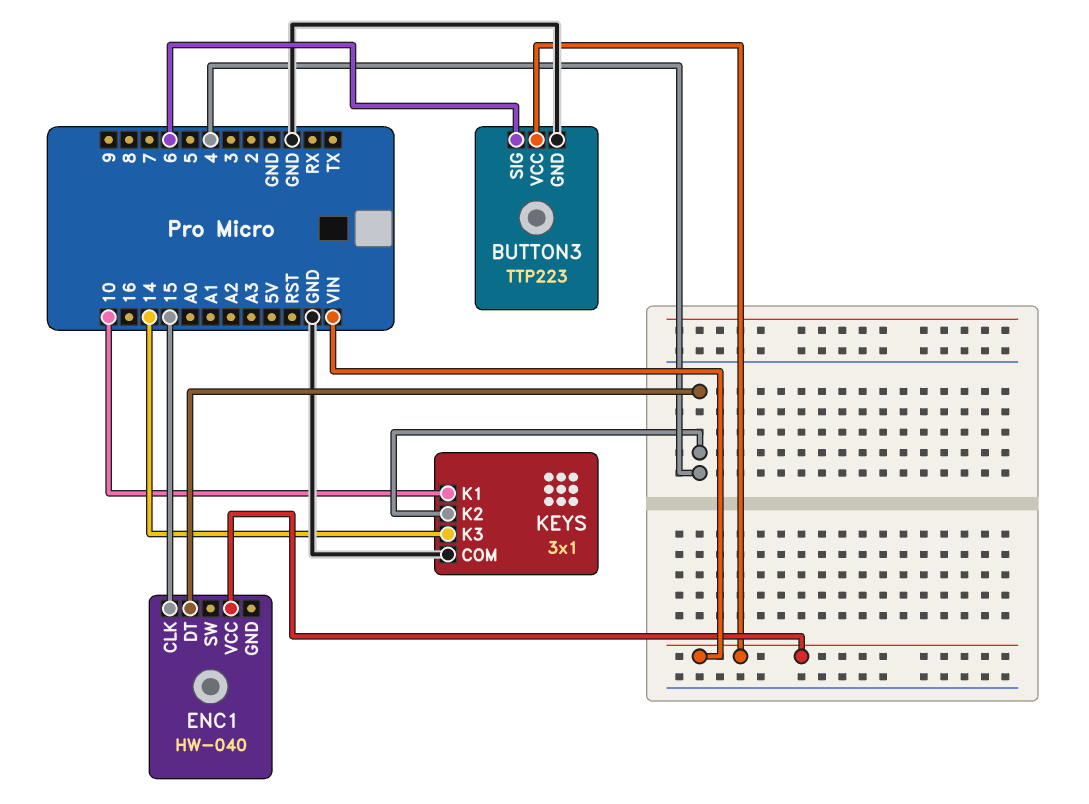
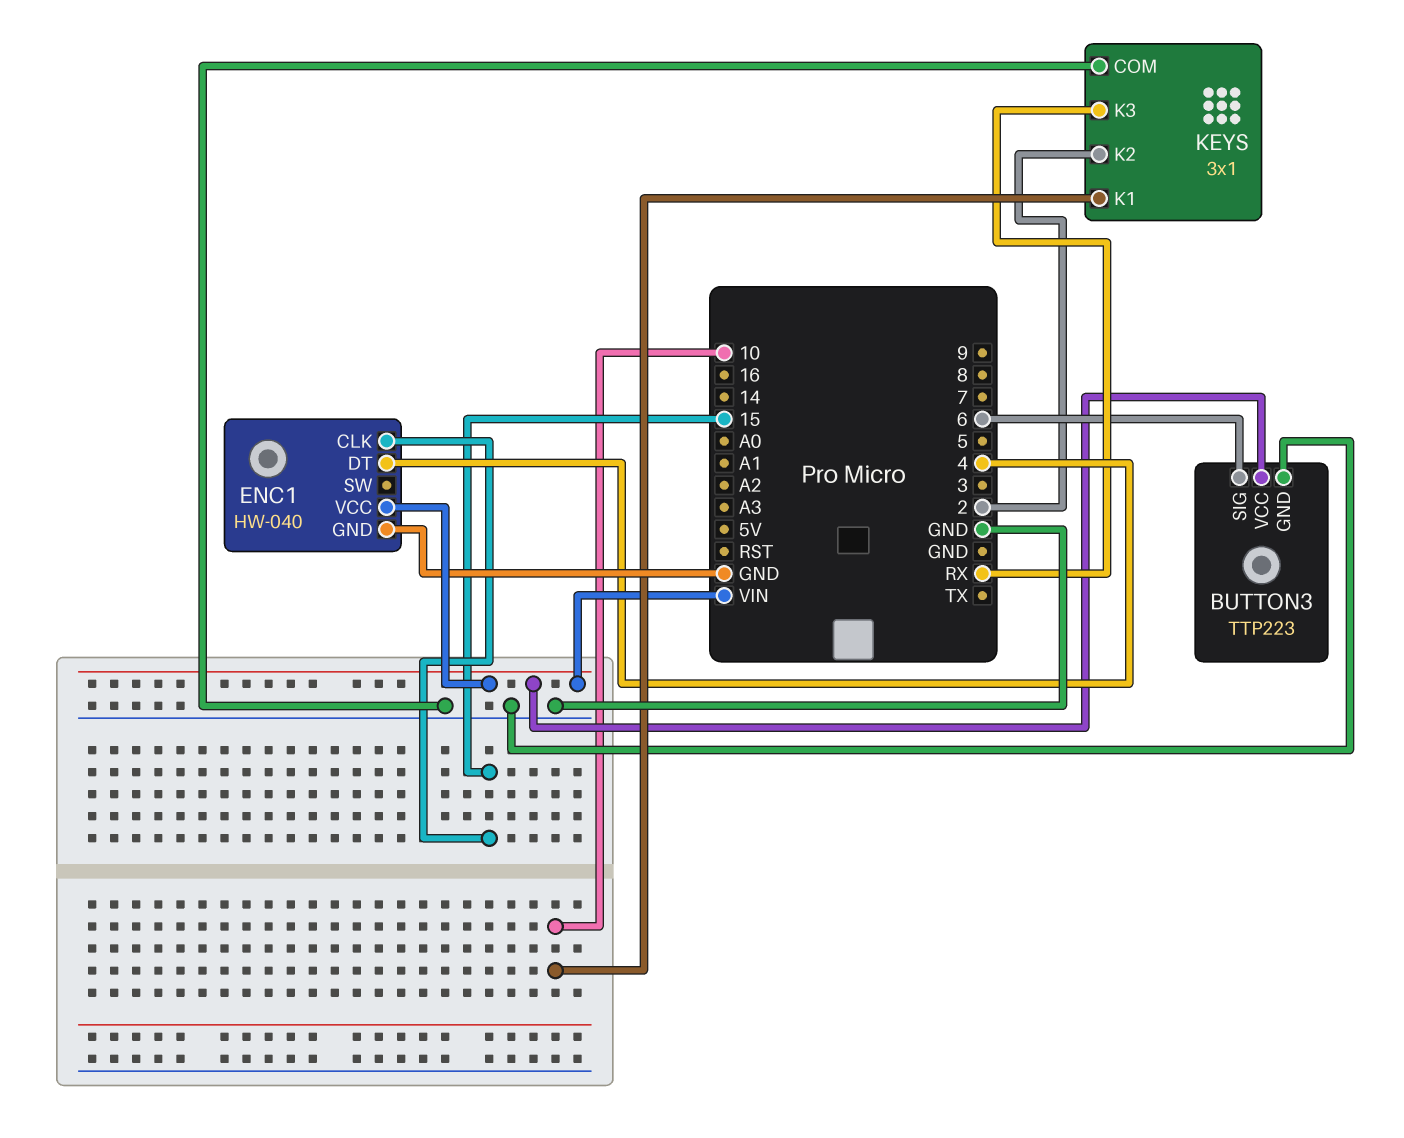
ENC1 pin GND: none -> GND
KEYS pin K2: 4 -> 2
KEYS pin K3: 14 -> RX

